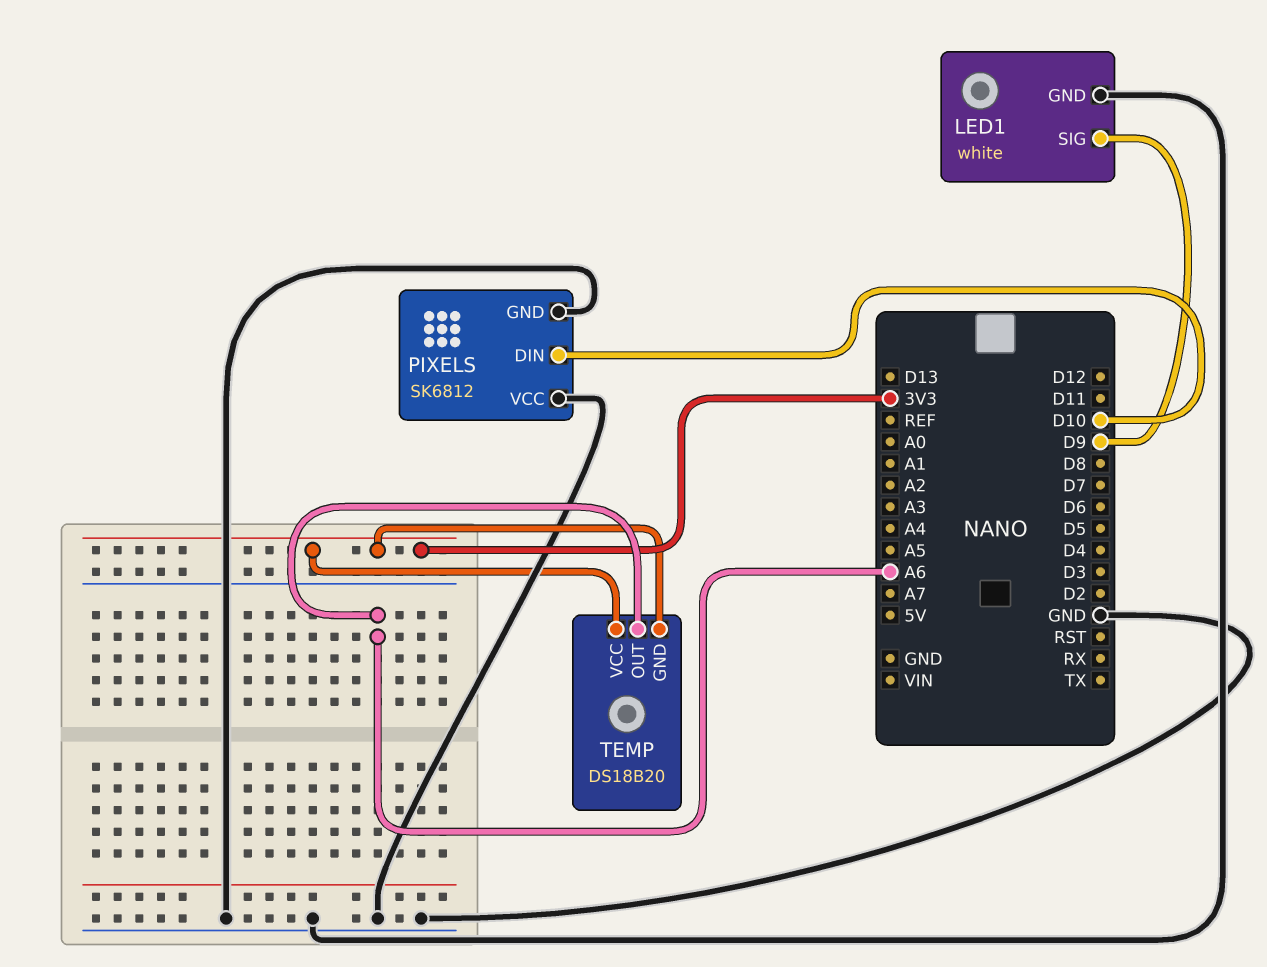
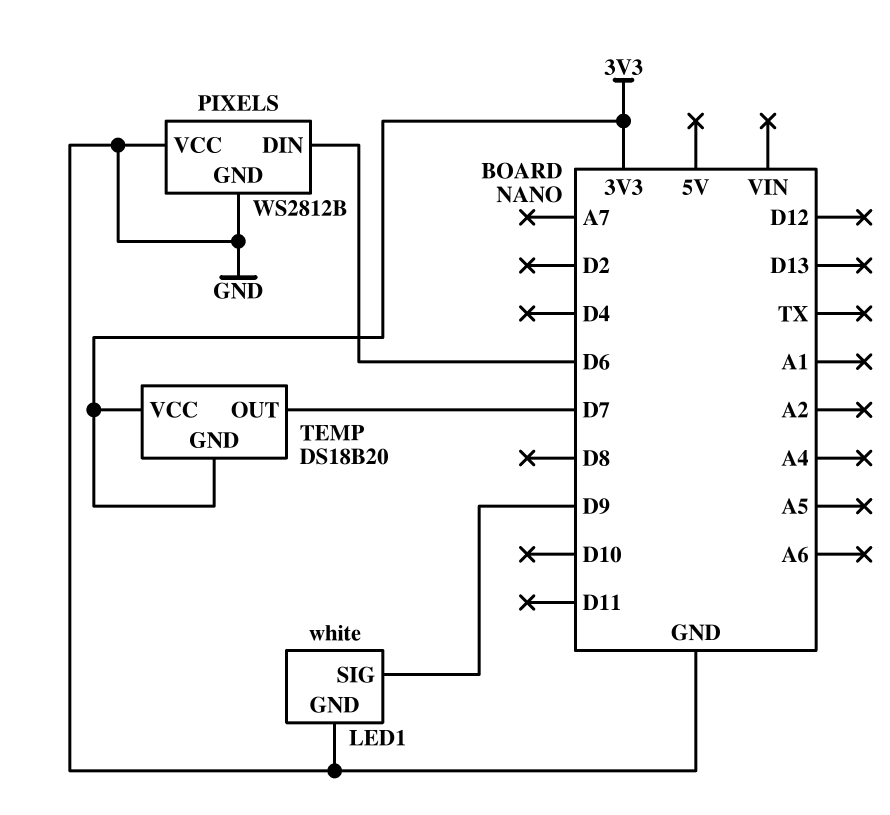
PIXELS: SK6812 -> WS2812B
PIXELS pin DIN: D10 -> D6
TEMP pin OUT: A6 -> D7

